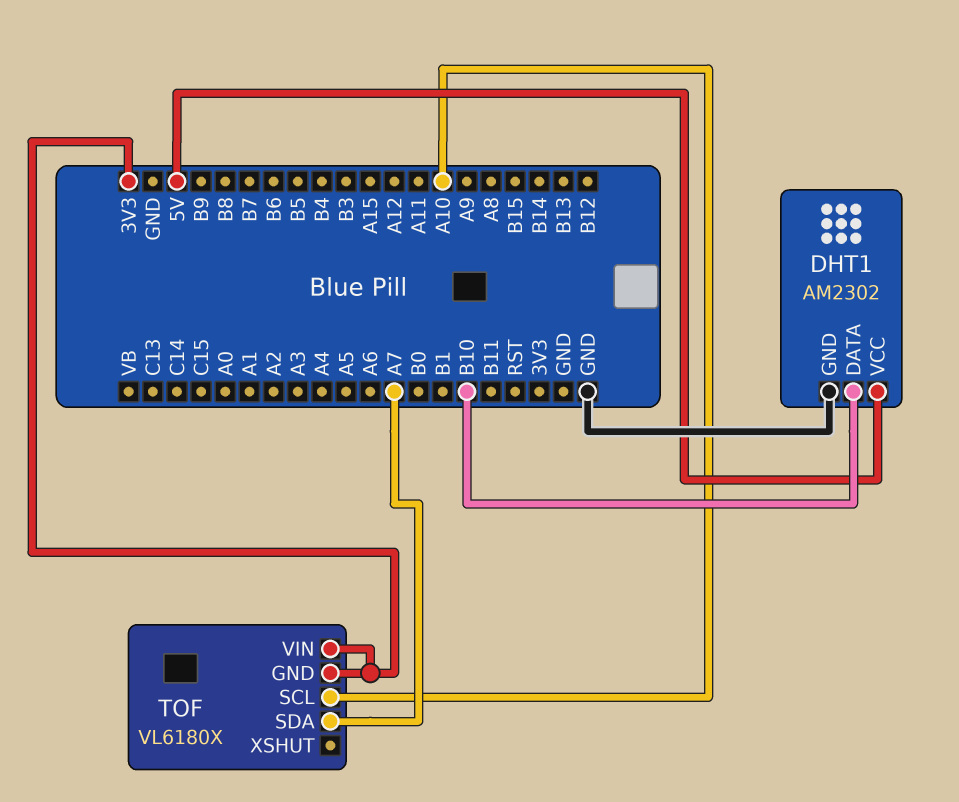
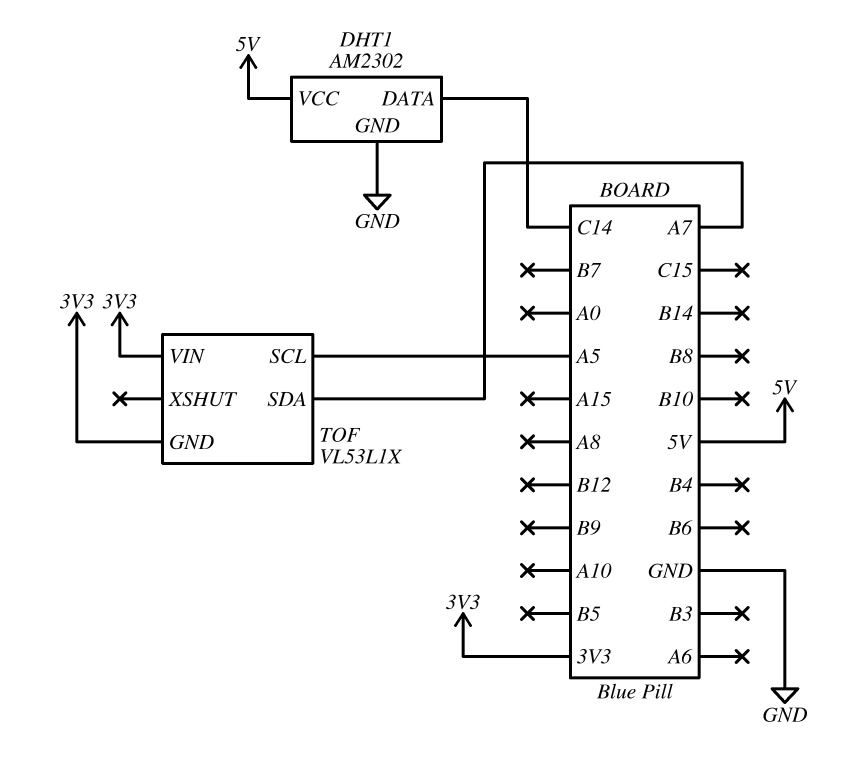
DHT1 pin DATA: B10 -> C14
TOF: VL6180X -> VL53L1X
TOF pin SCL: A10 -> A5

